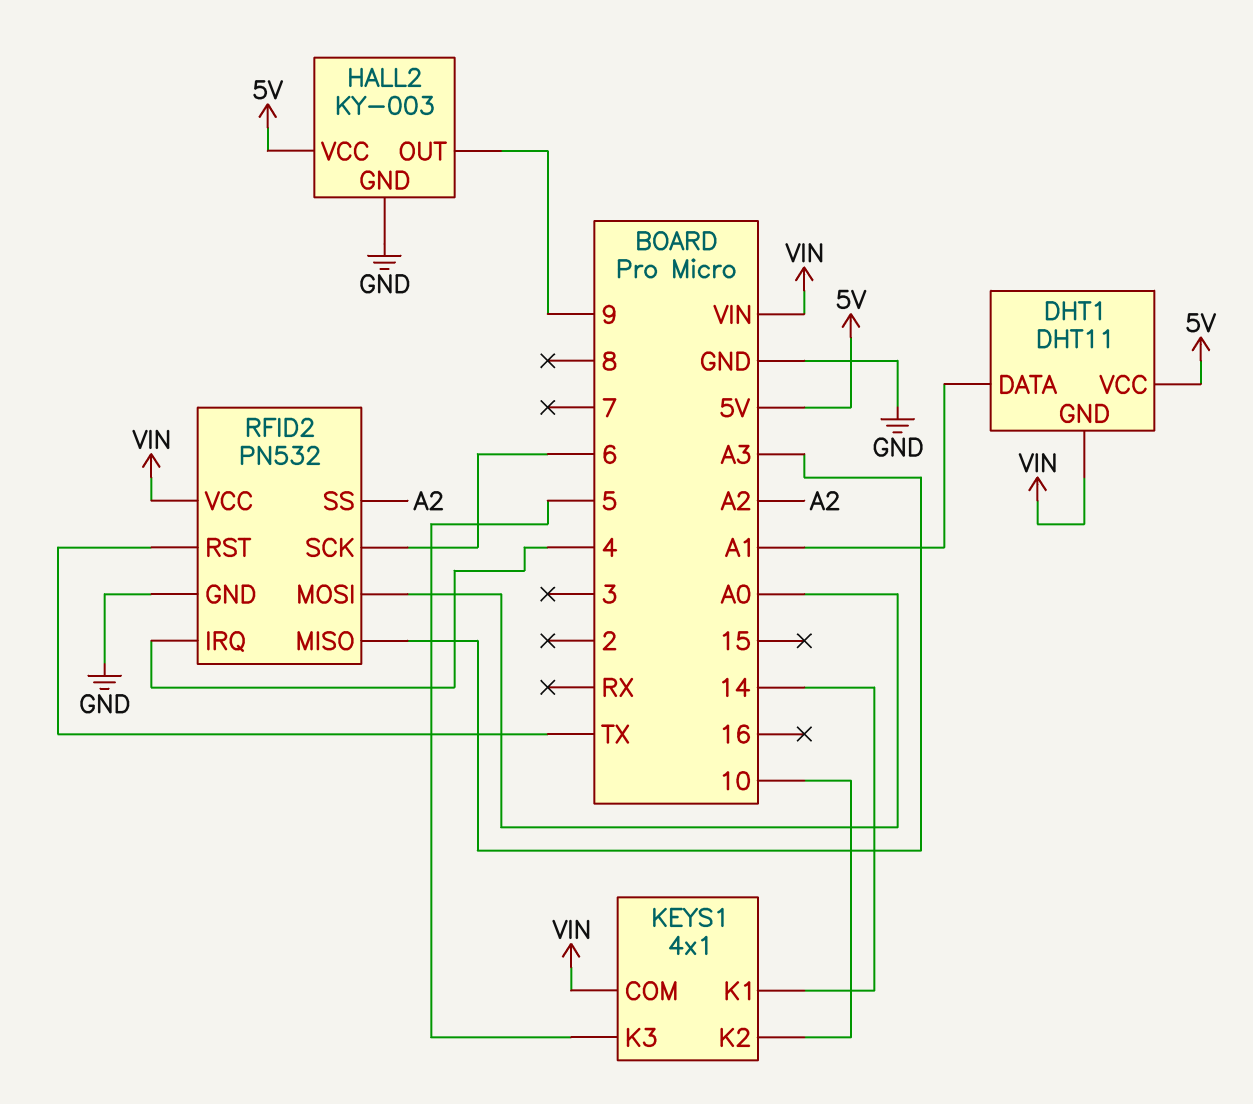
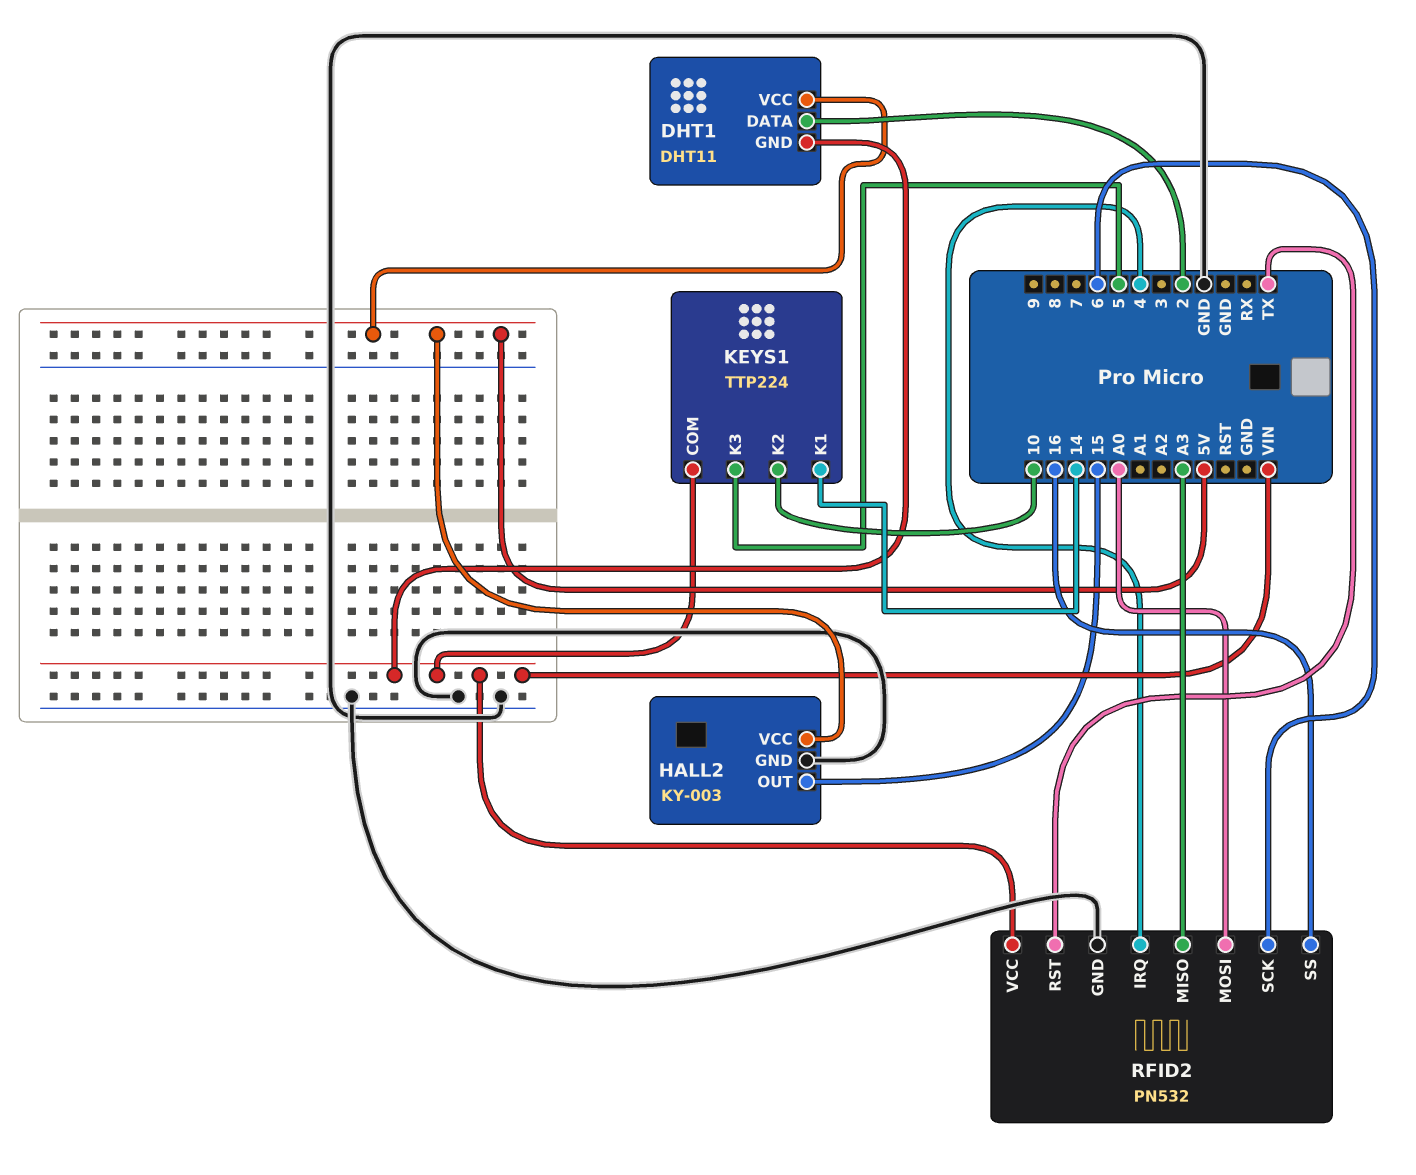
DHT1 pin DATA: A1 -> 2
HALL2 pin OUT: 9 -> 15
KEYS1: 4x1 -> TTP224
RFID2 pin SS: A2 -> 16

